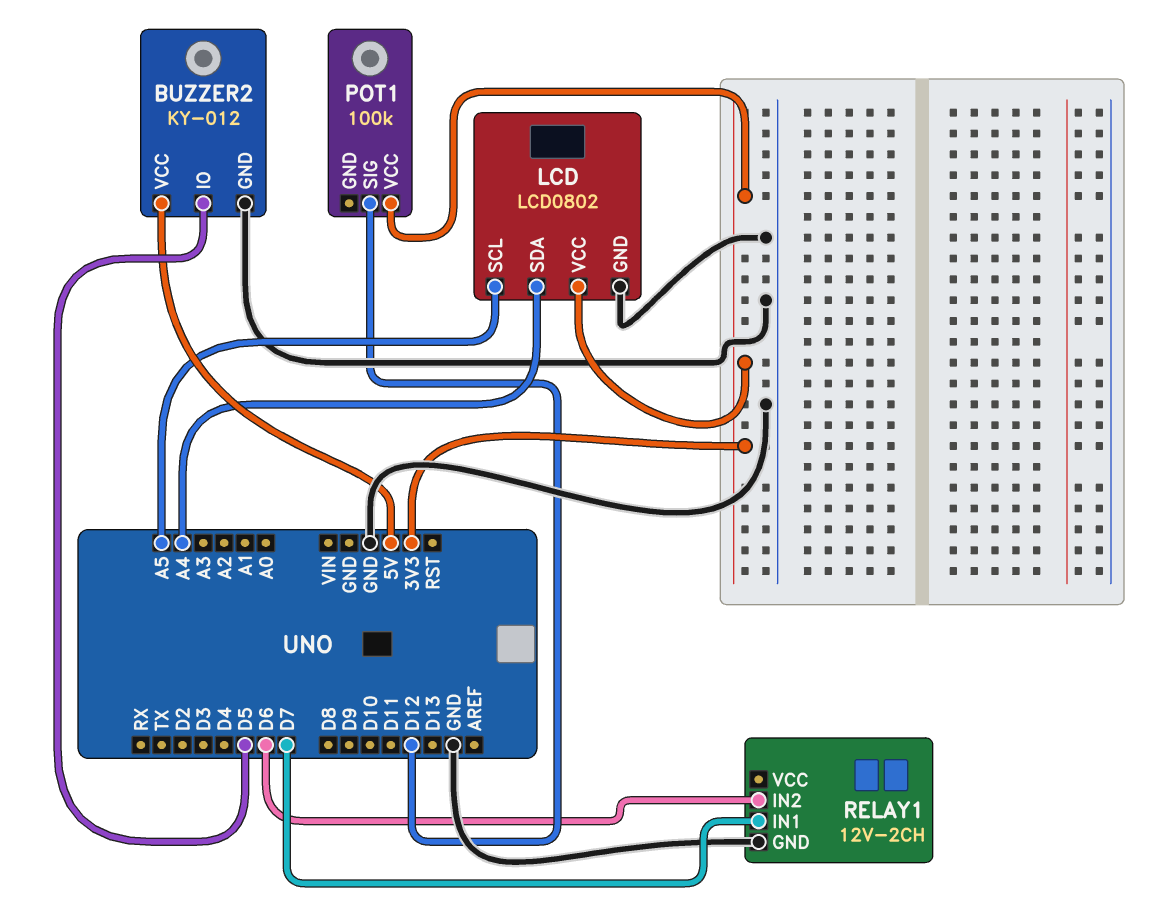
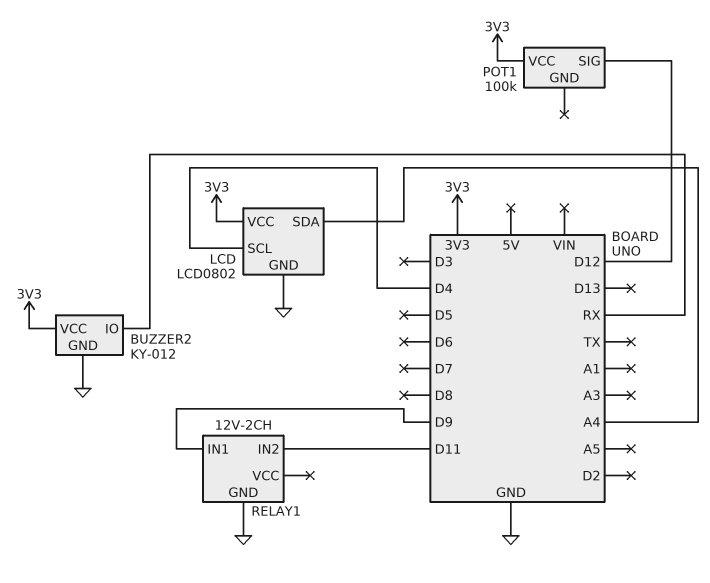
BUZZER2 pin IO: D5 -> RX
BUZZER2 pin VCC: 5V -> 3V3
LCD pin SCL: A5 -> D4
RELAY1 pin IN1: D7 -> D9
RELAY1 pin IN2: D6 -> D11

